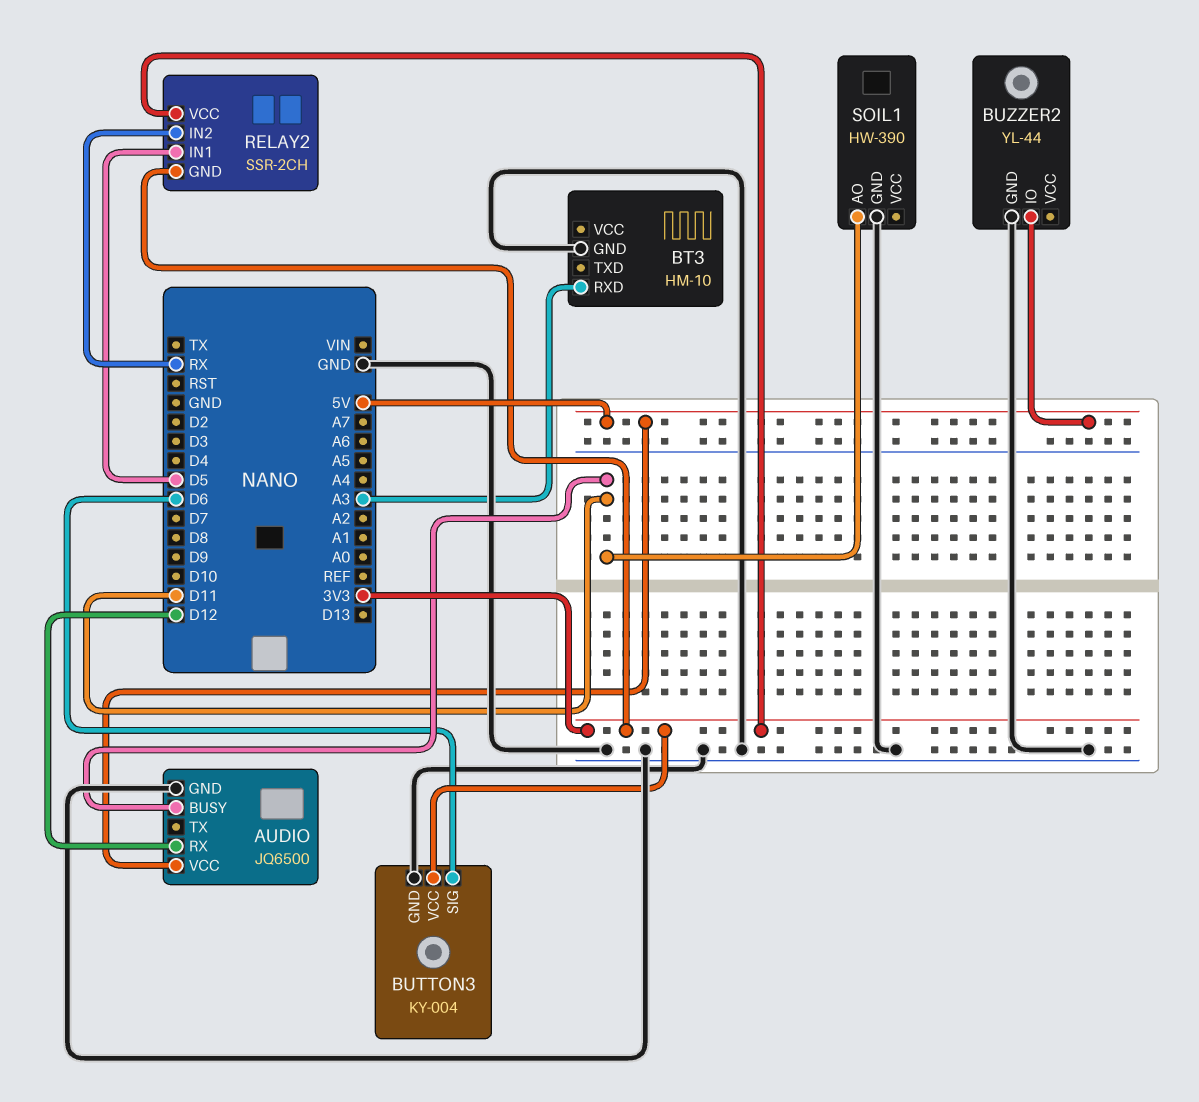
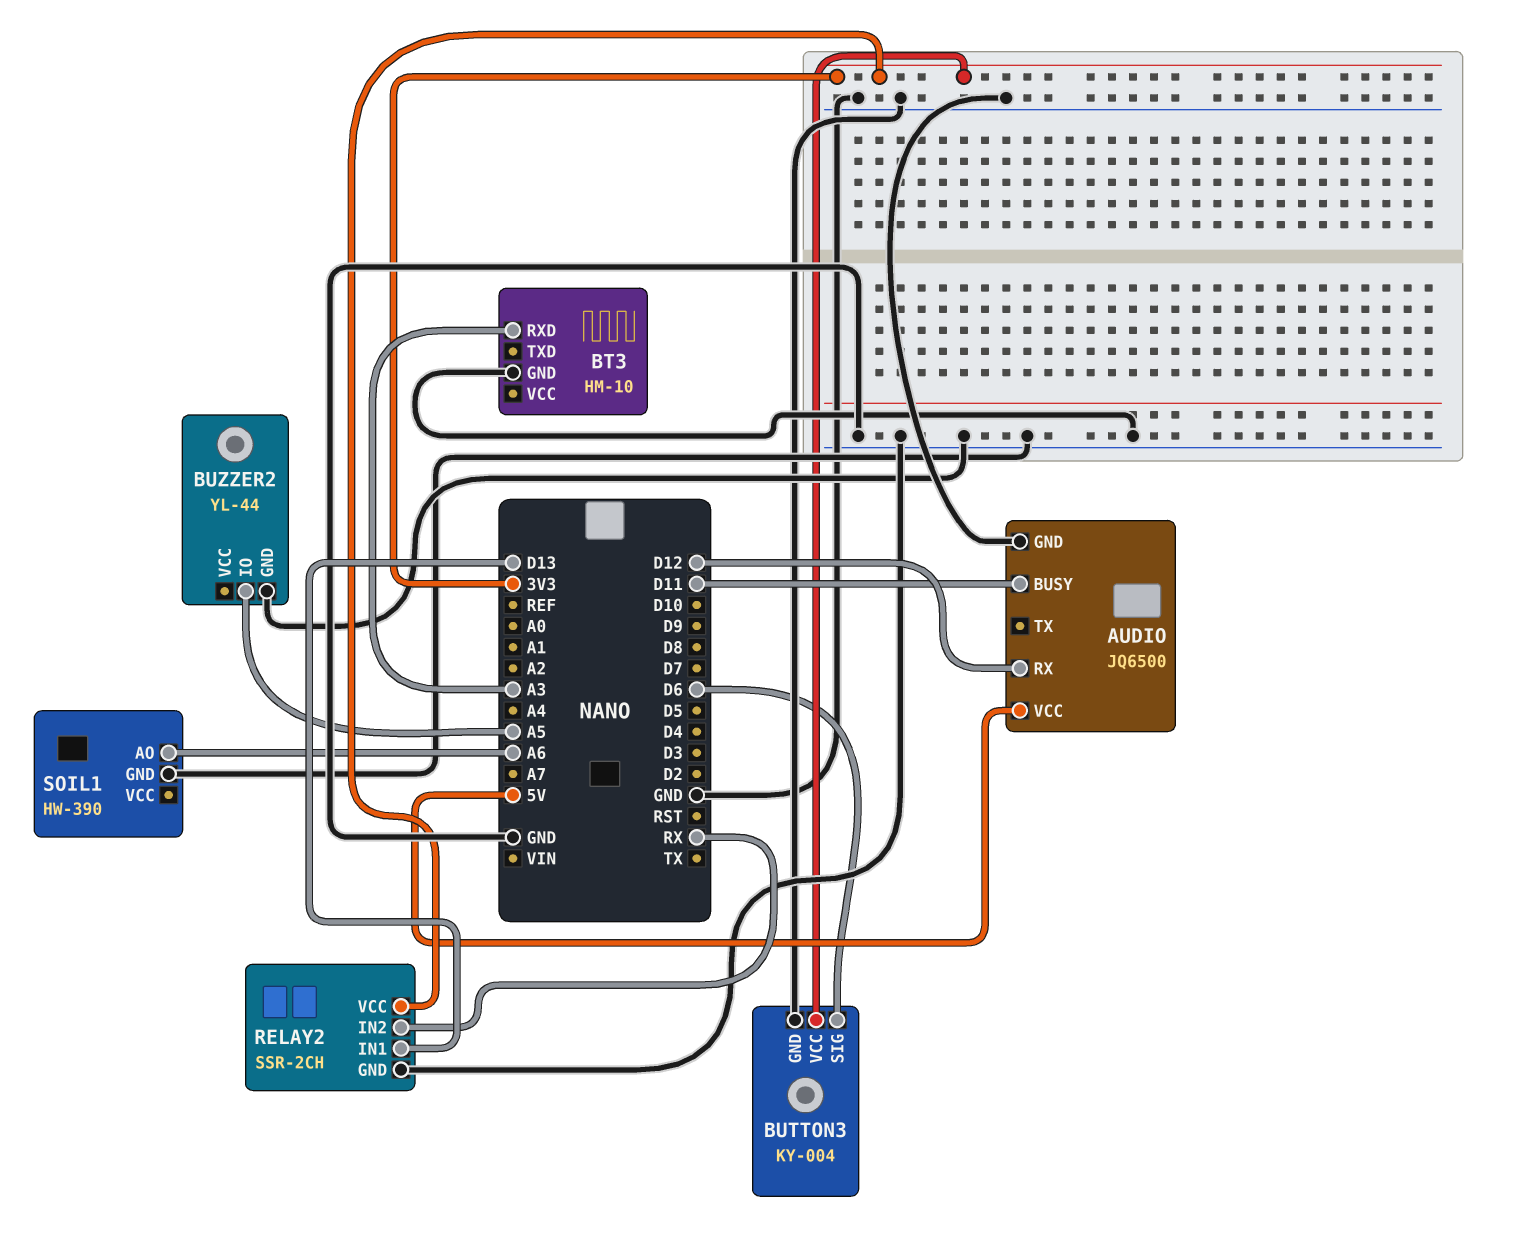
BUZZER2 pin IO: 5V -> A5
RELAY2 pin GND: 3V3 -> GND
RELAY2 pin IN1: D5 -> D13
SOIL1 pin AO: D11 -> A6

